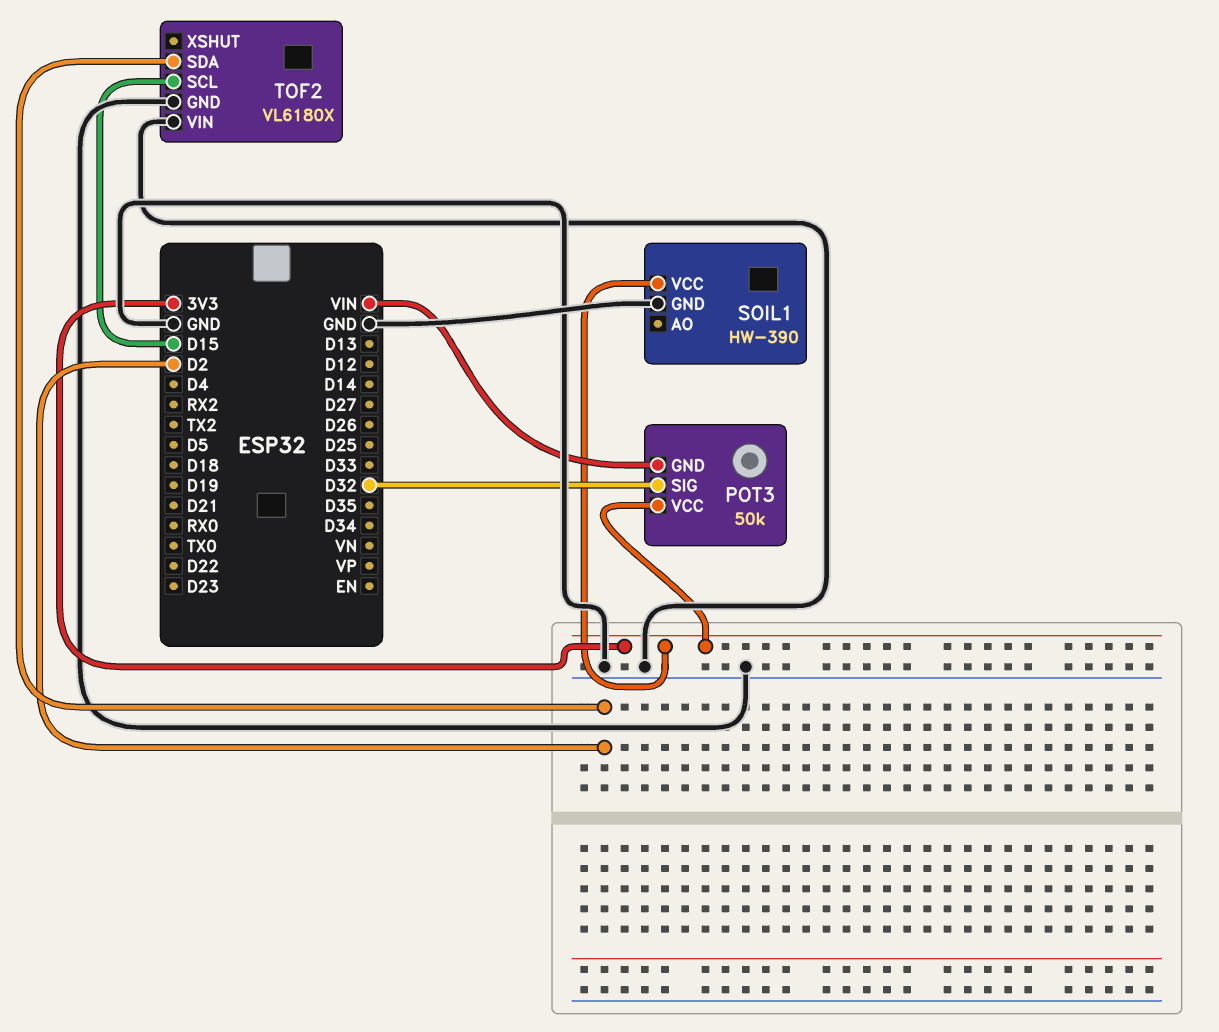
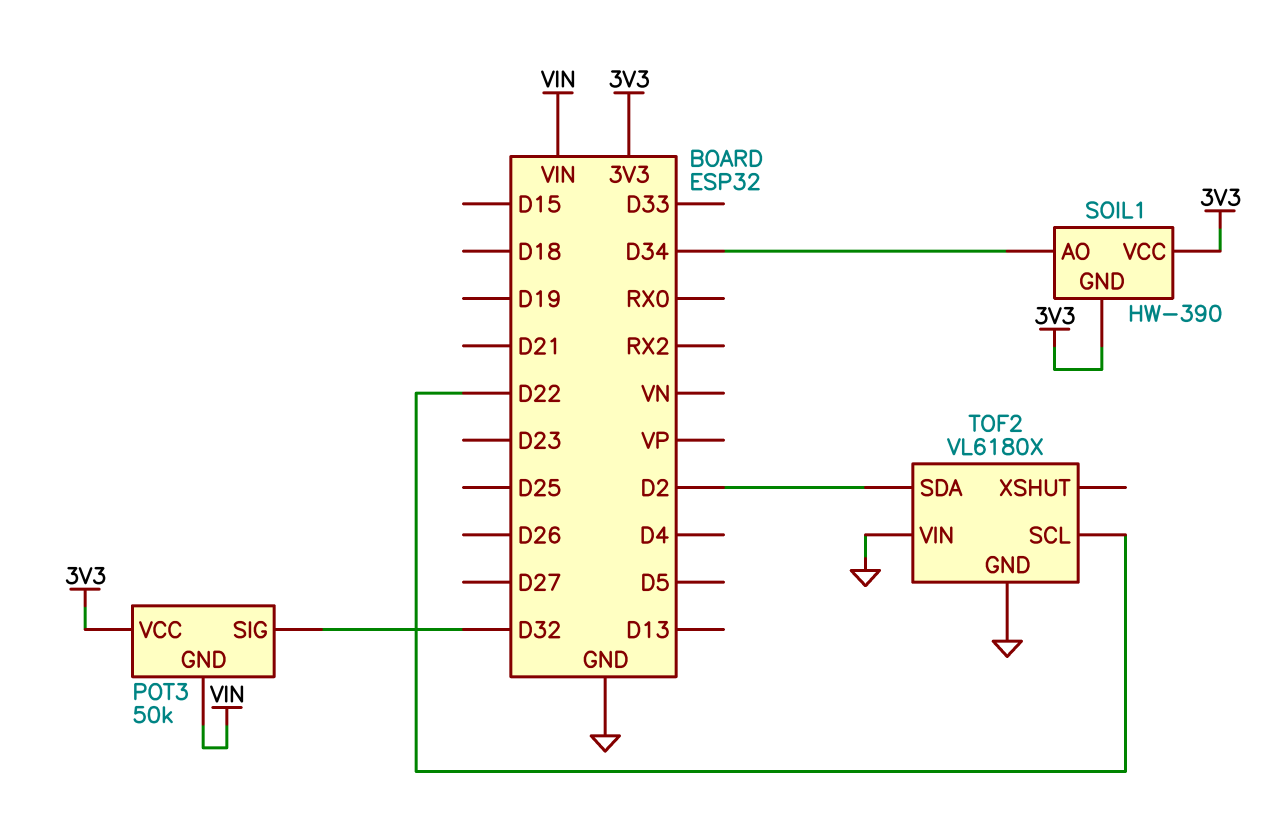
SOIL1 pin AO: none -> D34
SOIL1 pin GND: GND -> 3V3
TOF2 pin SCL: D15 -> D22

